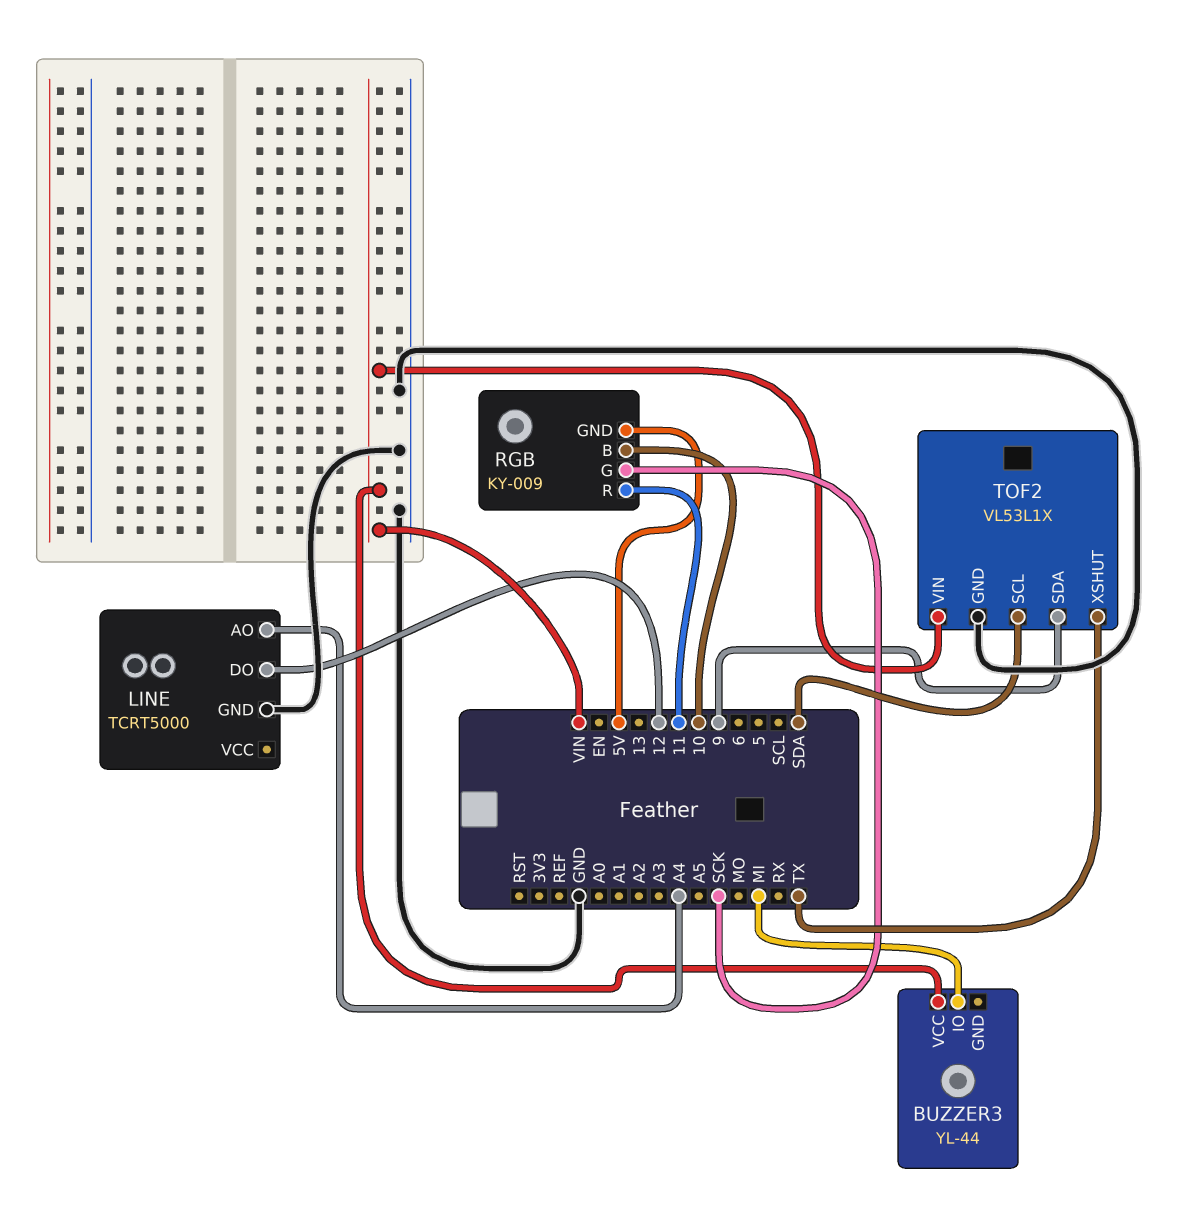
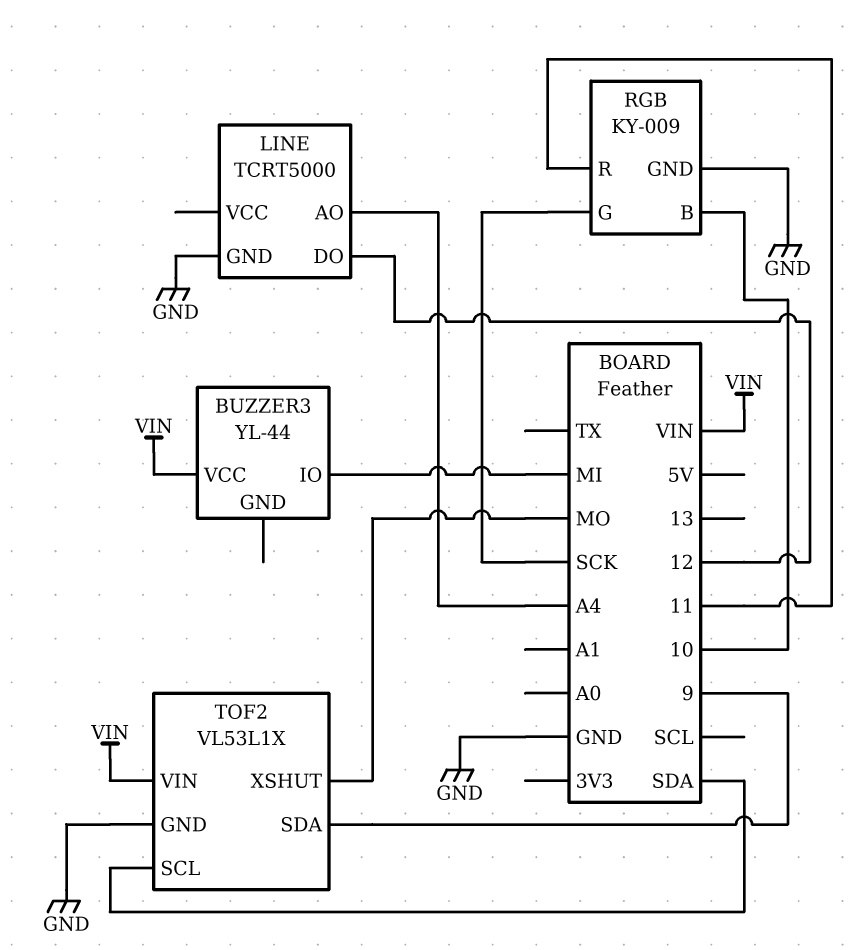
RGB pin GND: 5V -> GND
TOF2 pin XSHUT: TX -> MO

